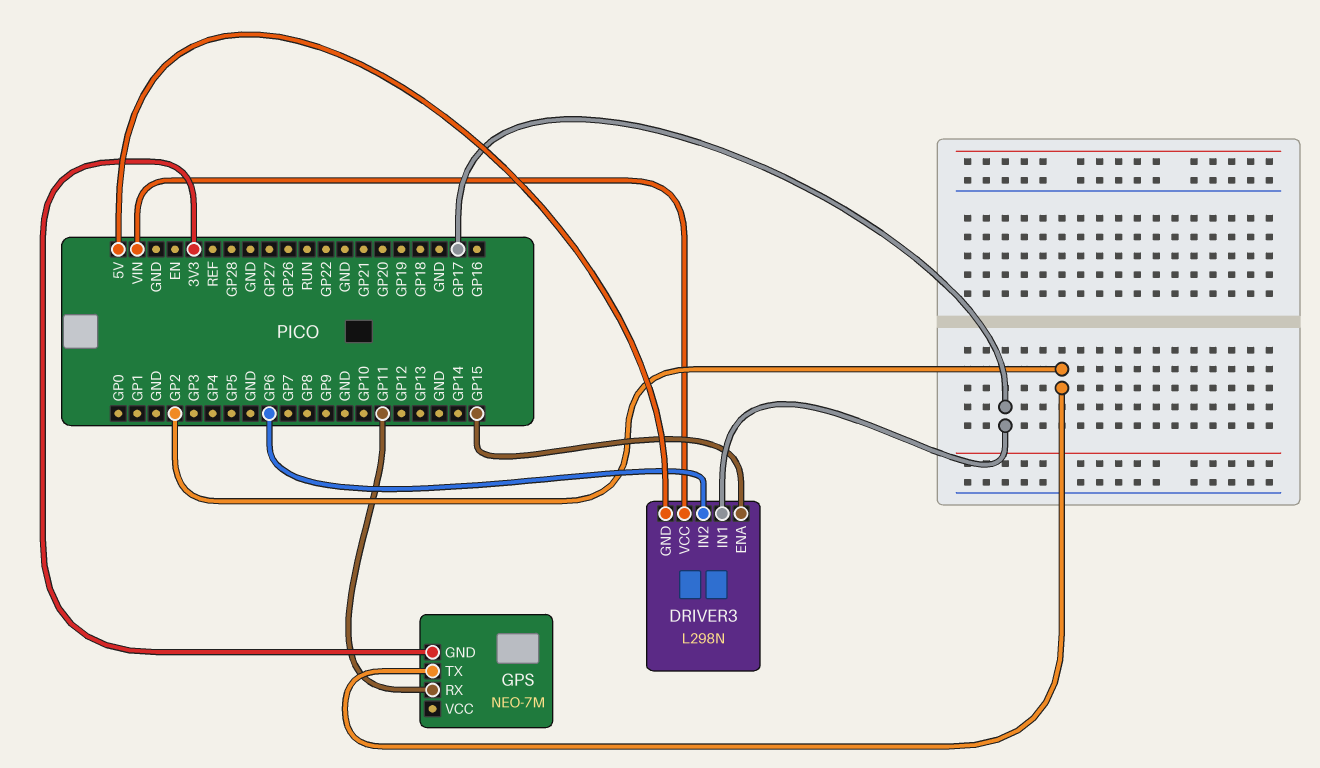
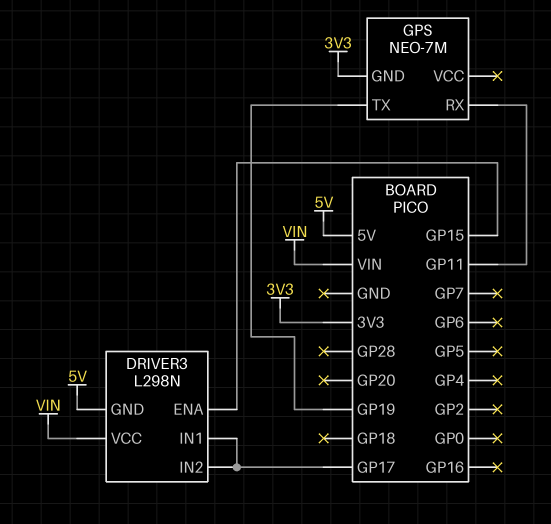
DRIVER3 pin IN2: GP6 -> GP17
GPS pin TX: GP2 -> GP19

